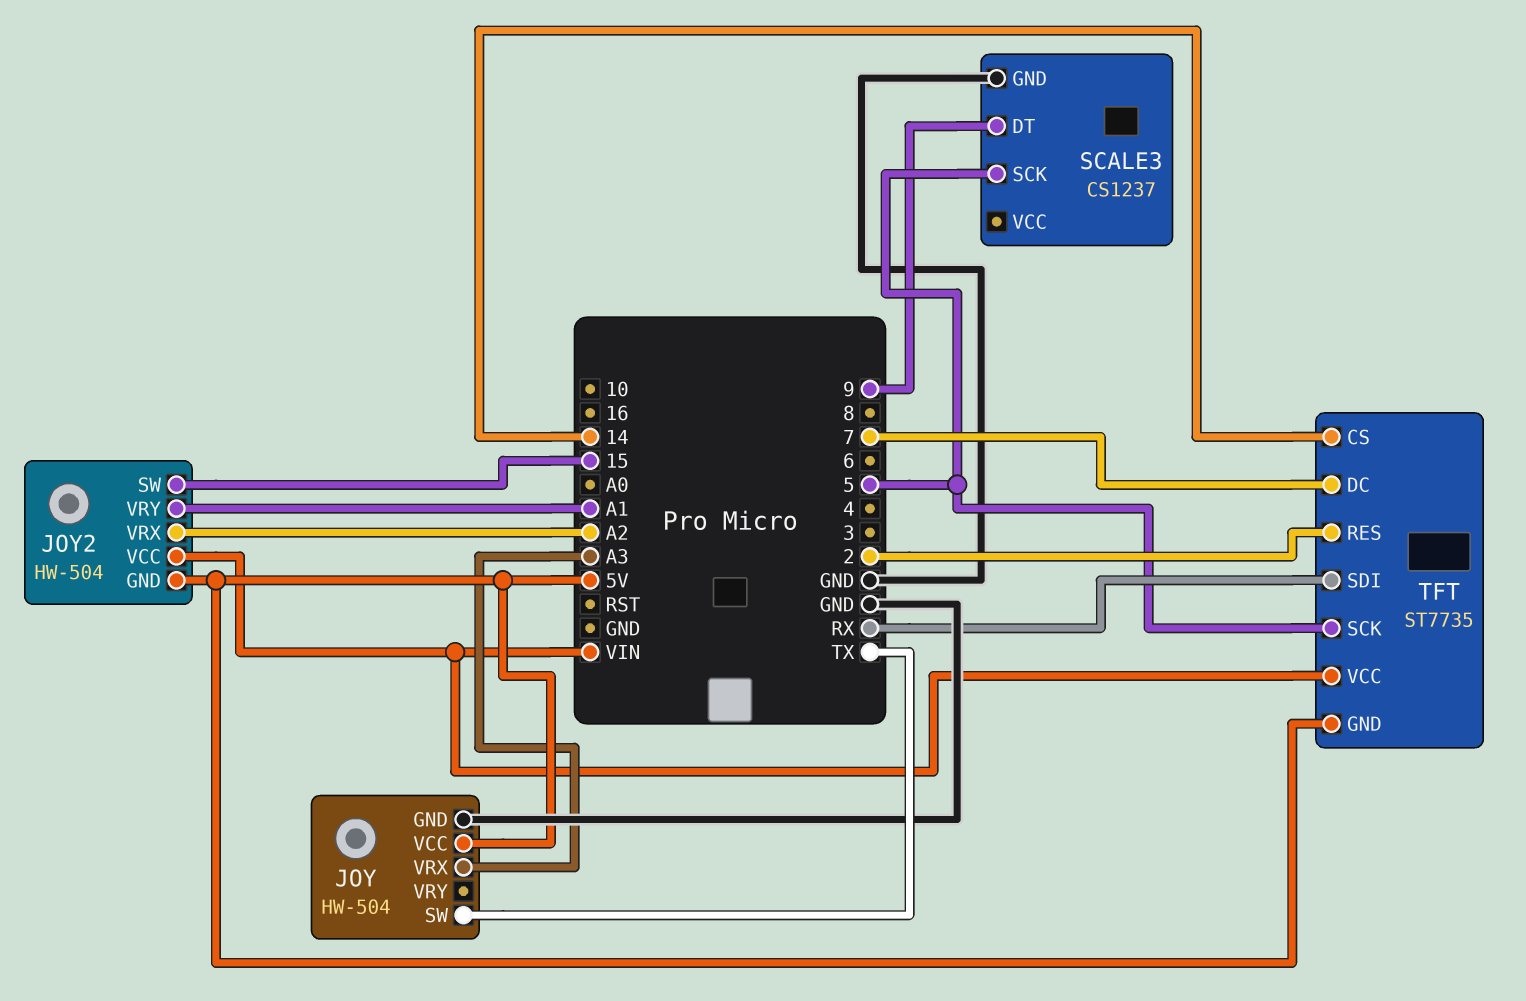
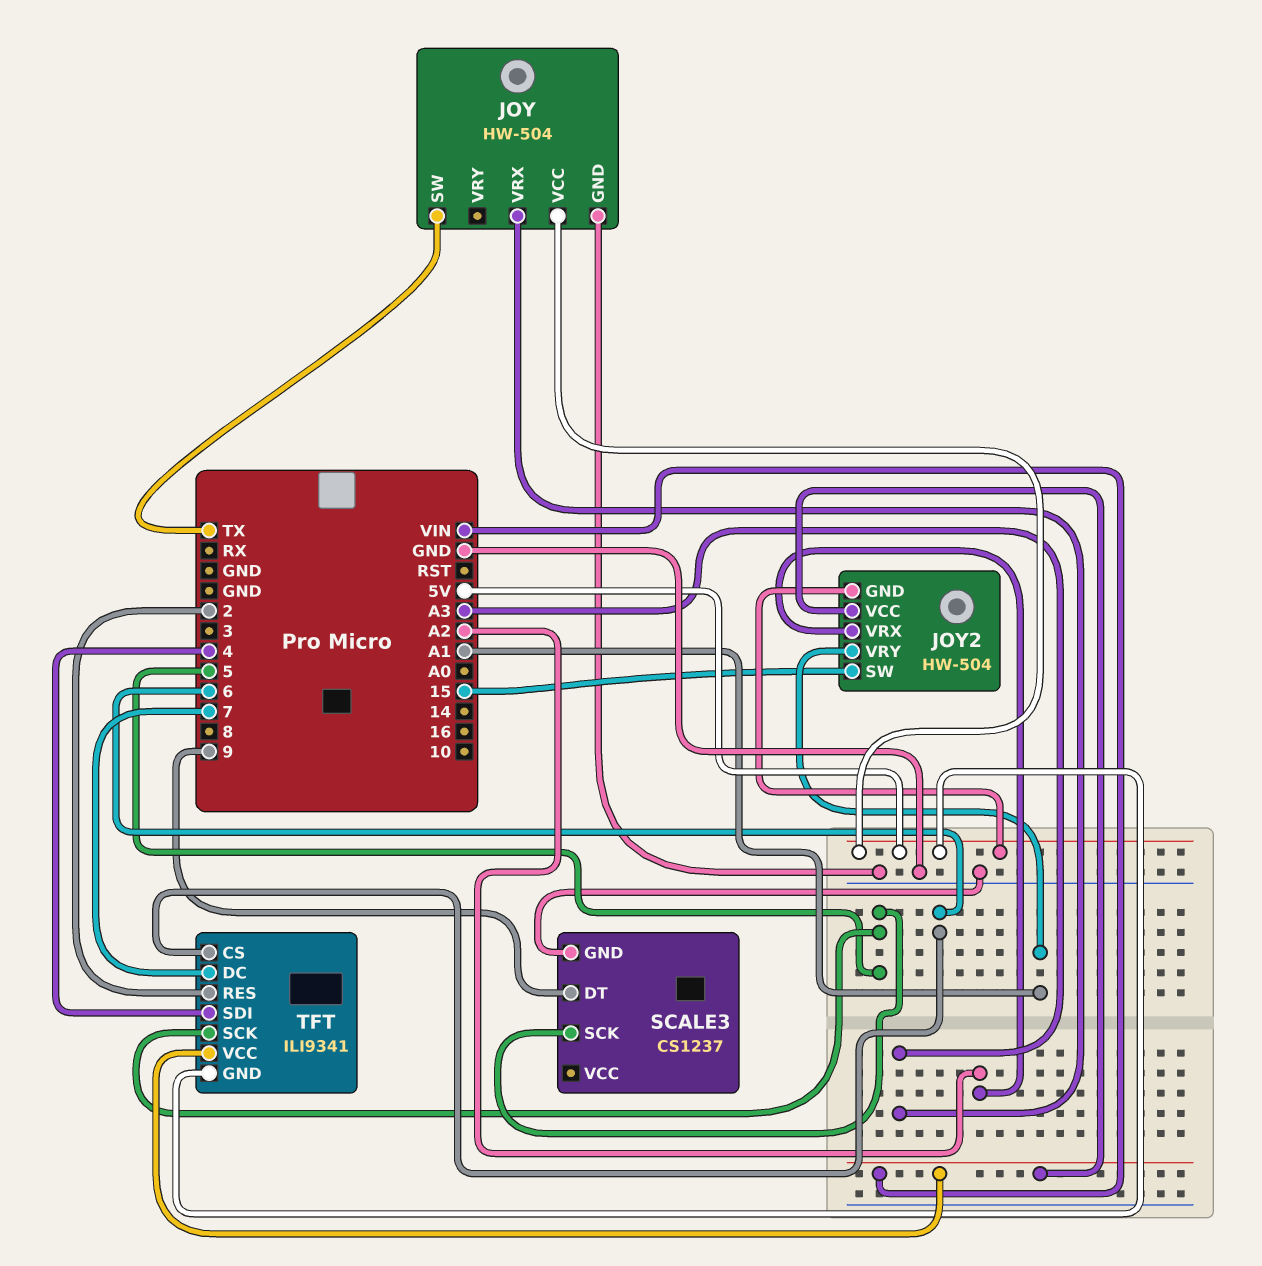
TFT: ST7735 -> ILI9341
TFT pin CS: 14 -> 6
TFT pin SDI: RX -> 4

